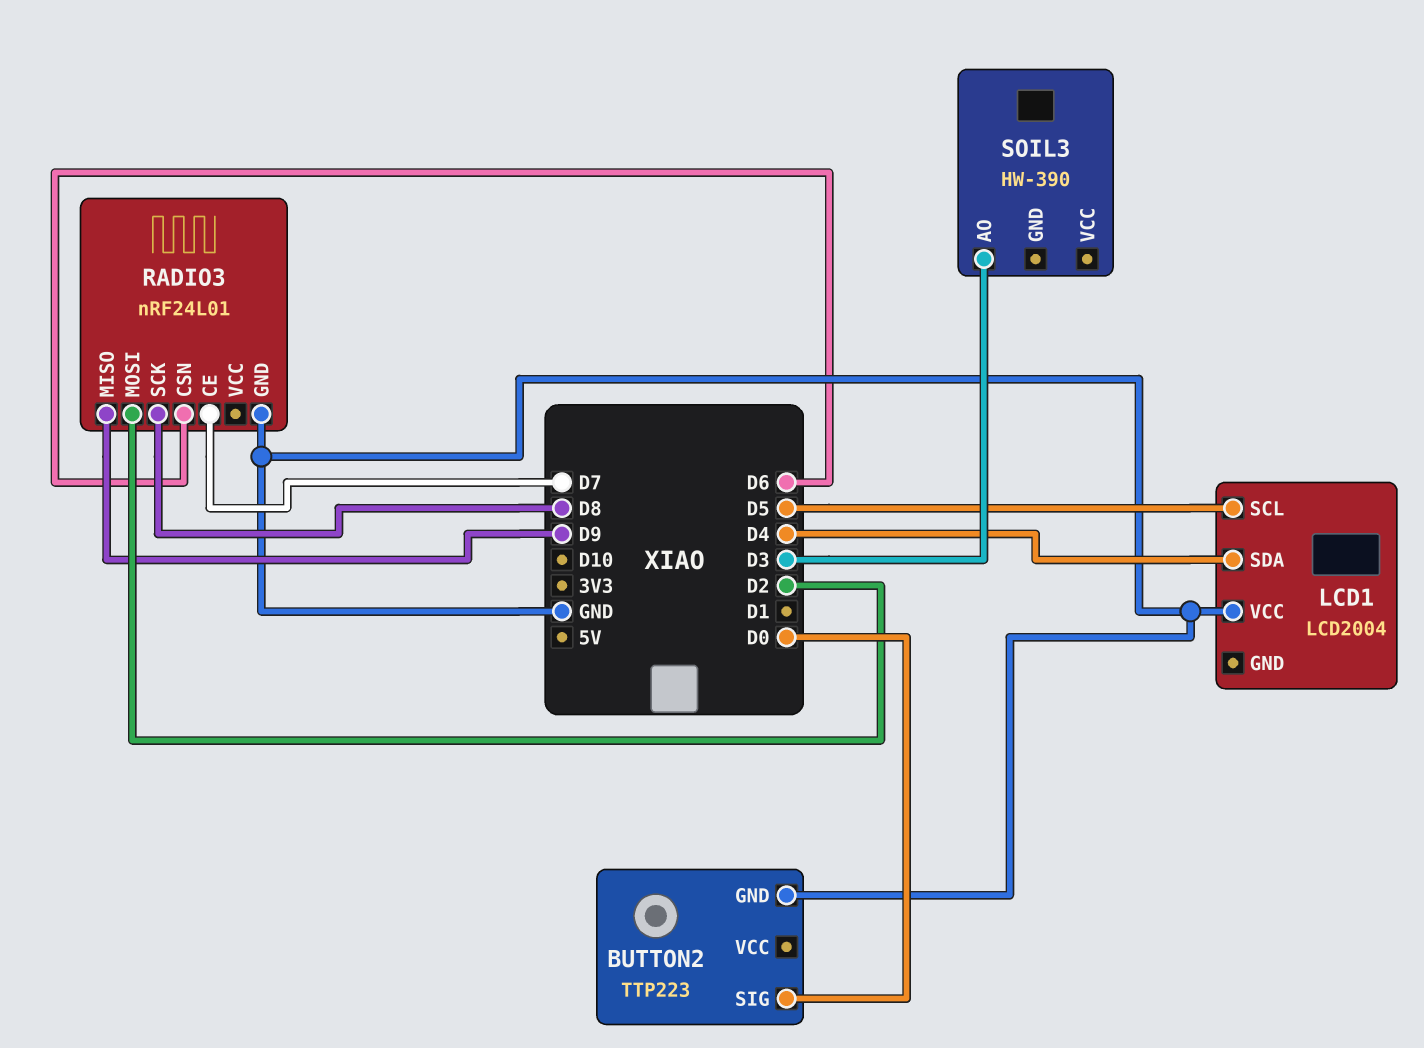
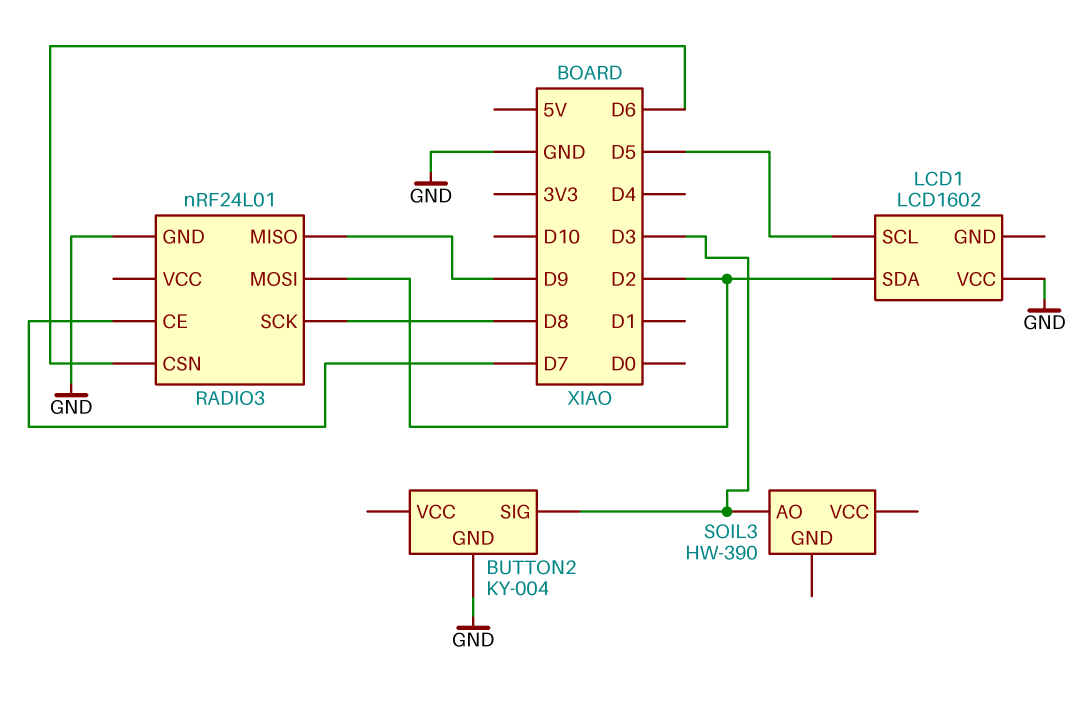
BUTTON2: TTP223 -> KY-004
BUTTON2 pin SIG: D0 -> D3
LCD1: LCD2004 -> LCD1602
LCD1 pin SDA: D4 -> D2

